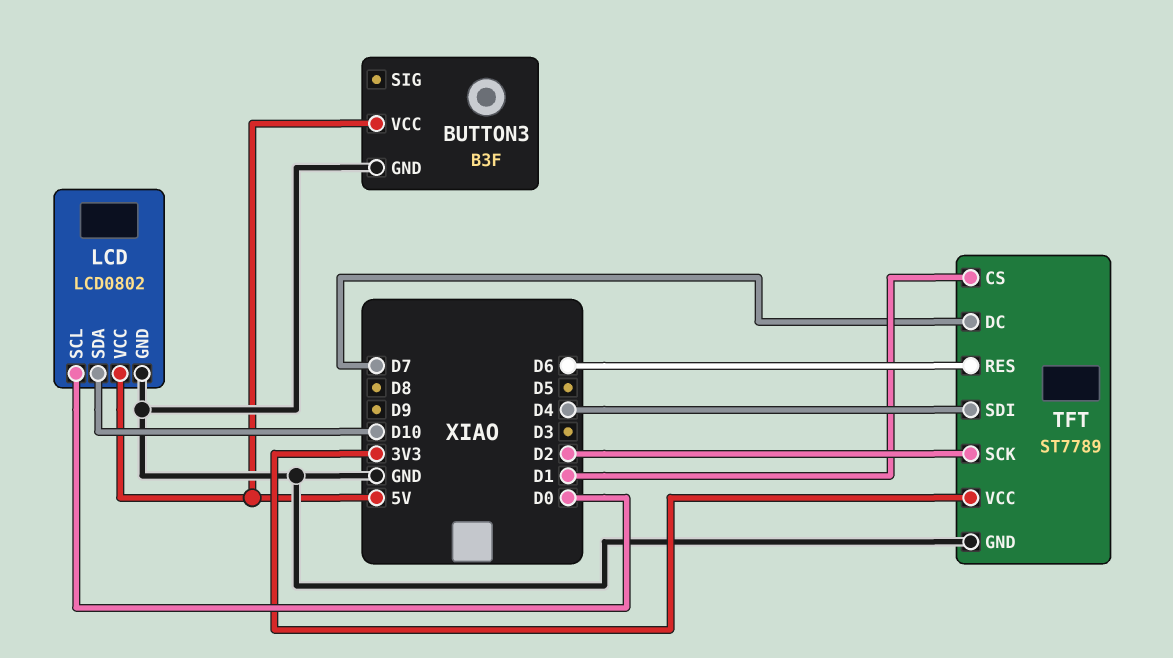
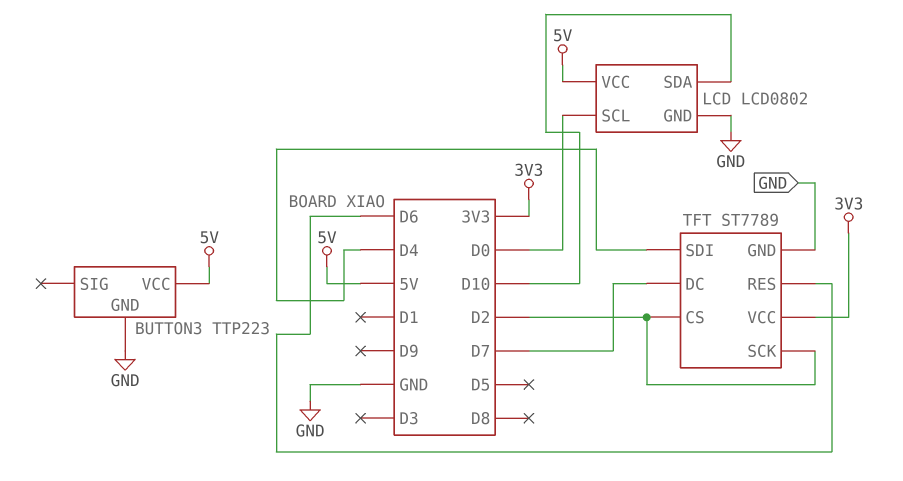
BUTTON3: B3F -> TTP223
TFT pin CS: D1 -> D2

